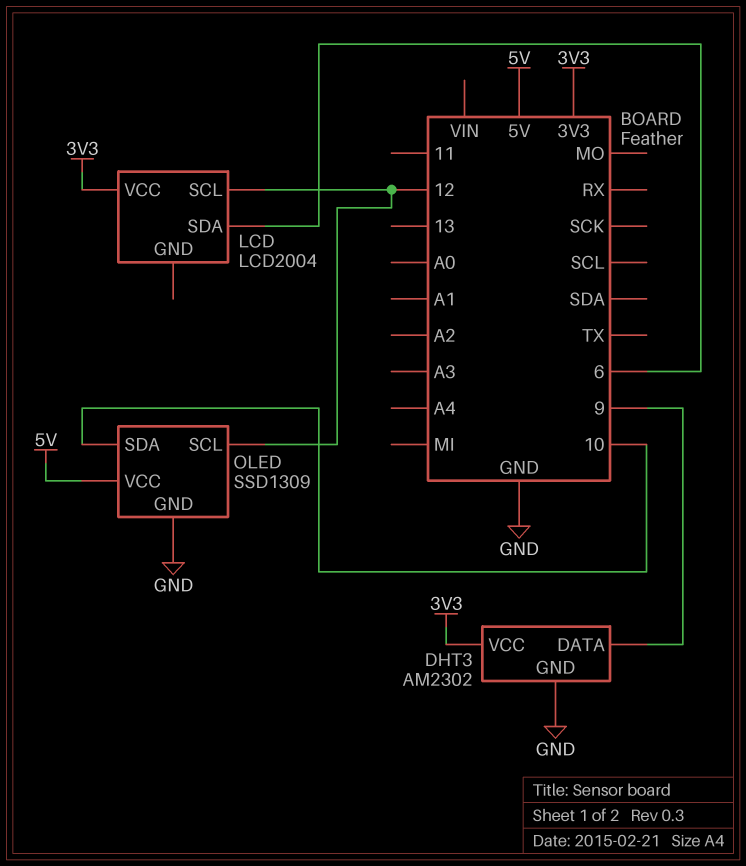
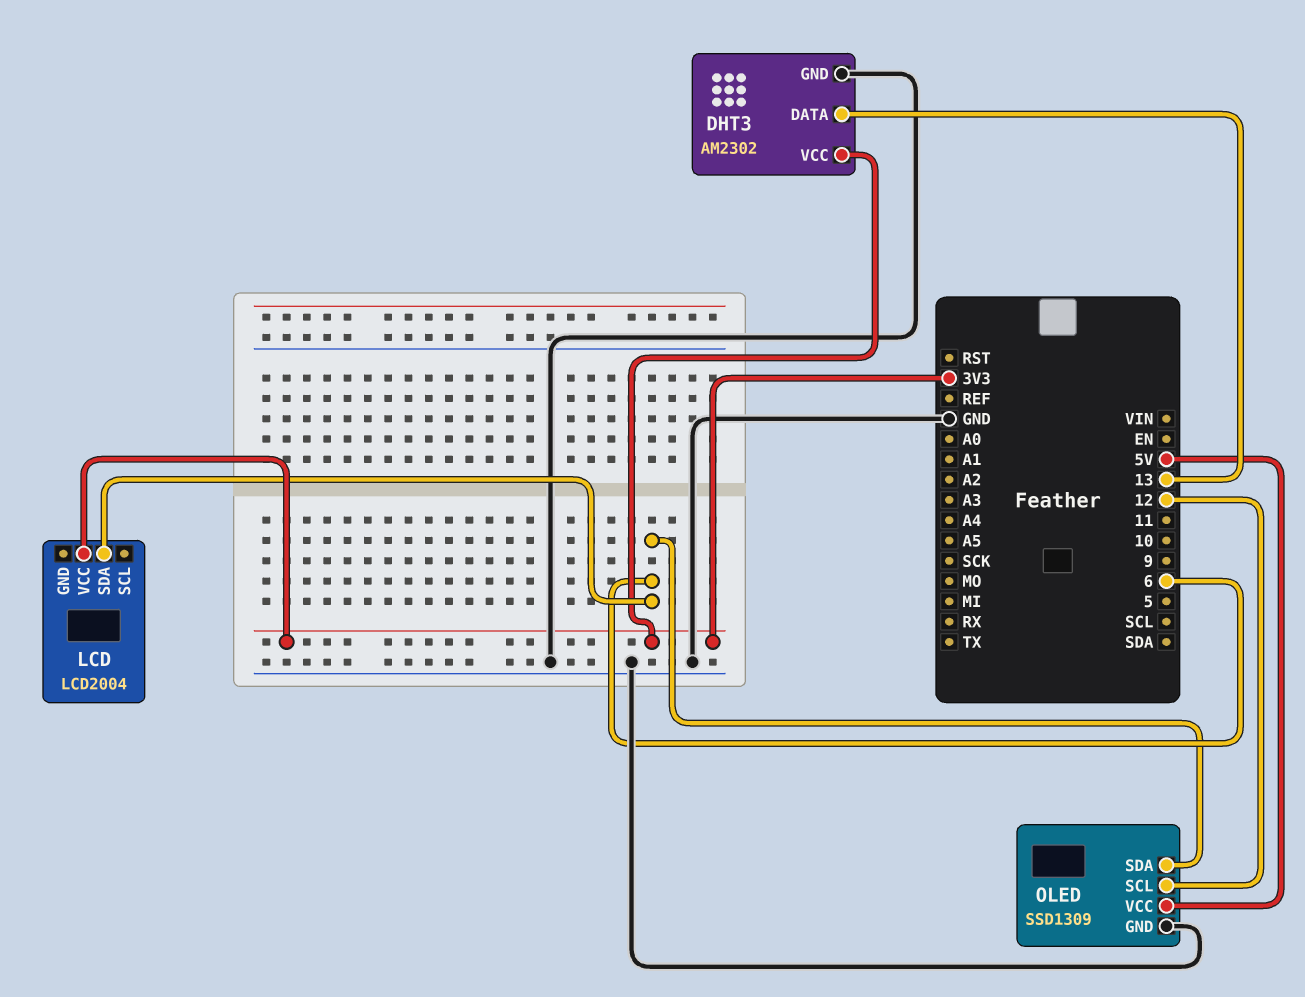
DHT3 pin DATA: 9 -> 13
LCD pin SCL: 12 -> none
OLED pin SDA: 10 -> 6

